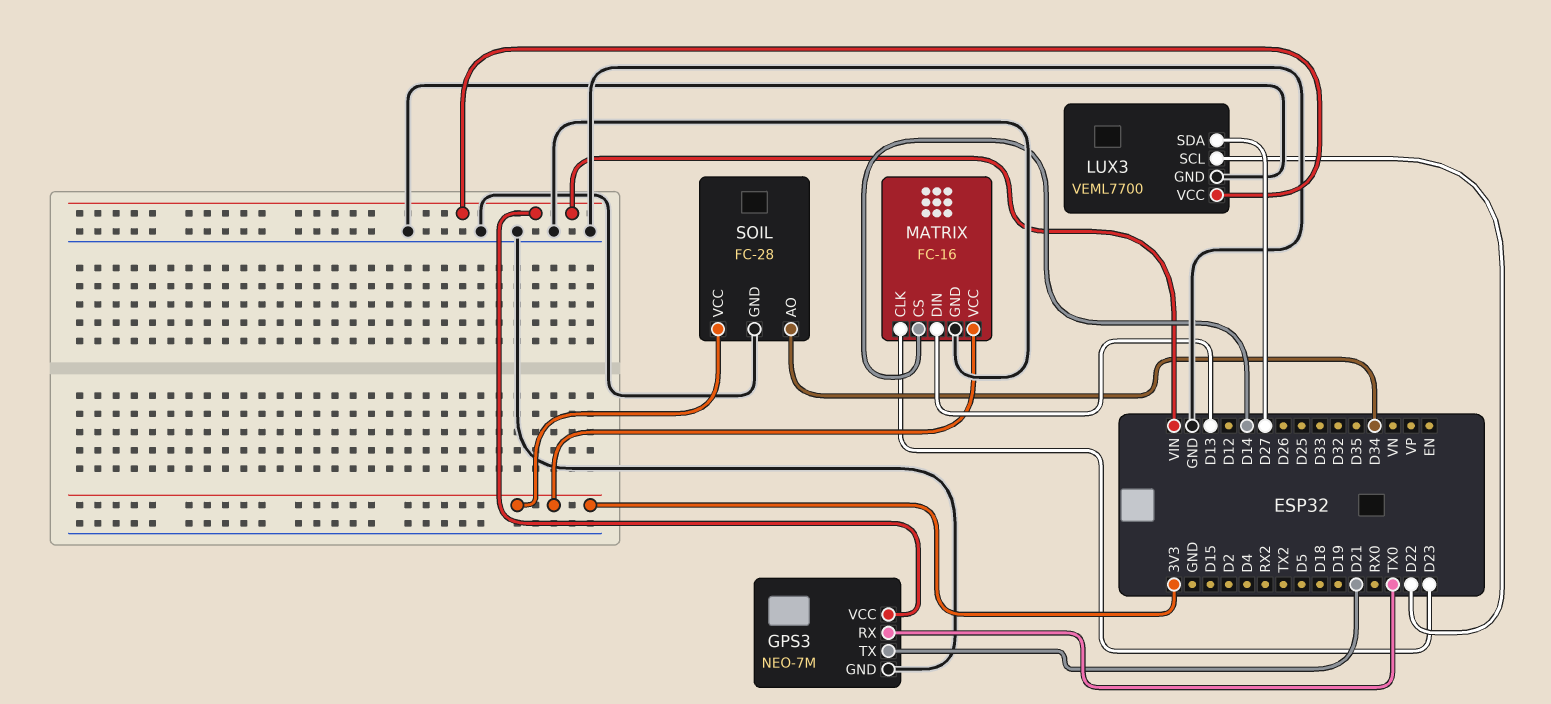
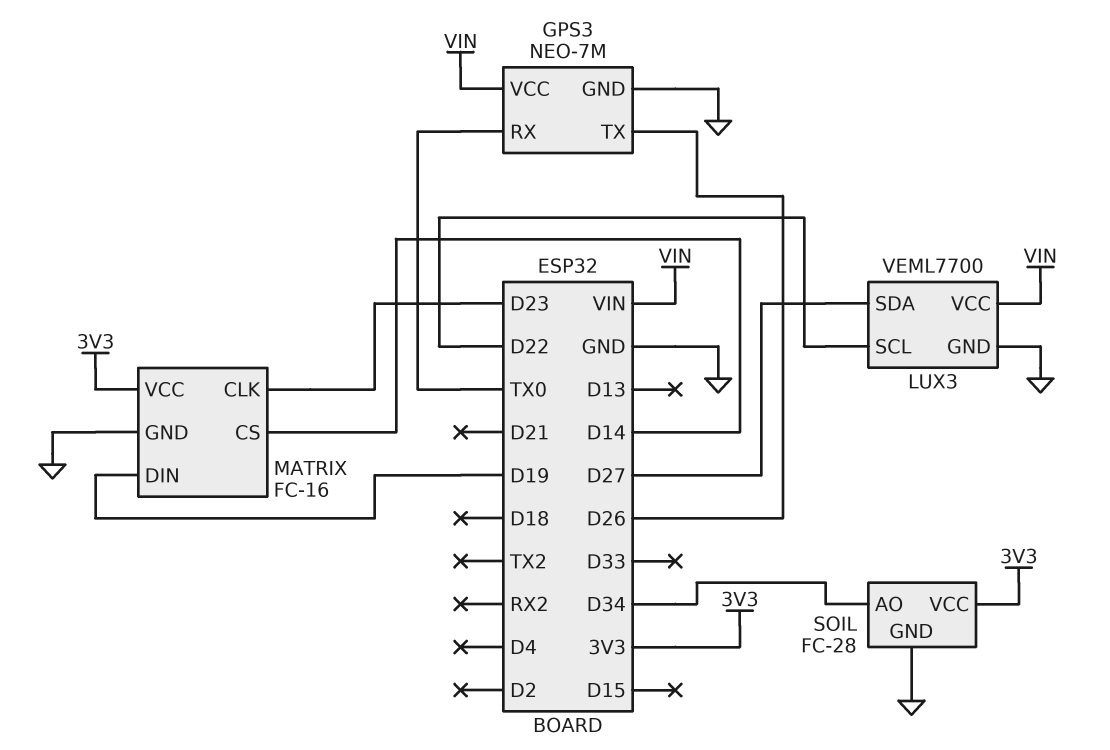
GPS3 pin TX: D21 -> D26
MATRIX pin DIN: D13 -> D19

